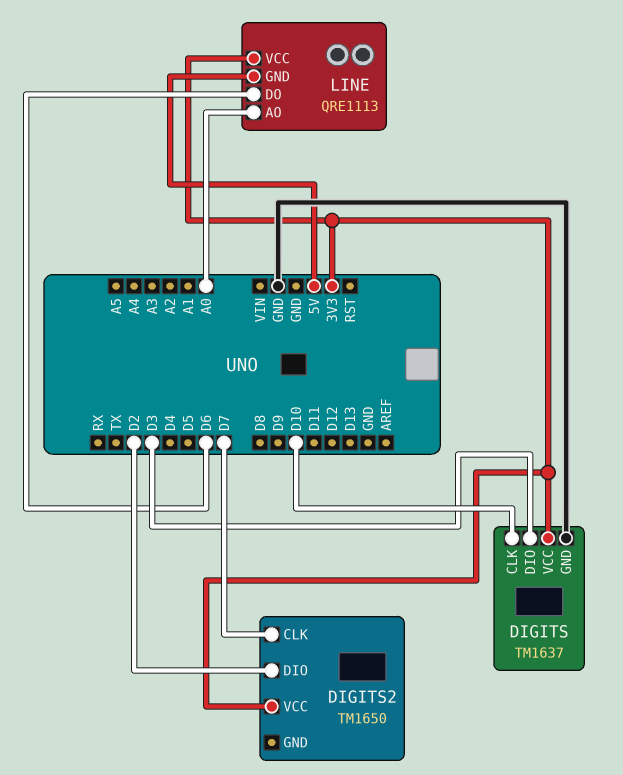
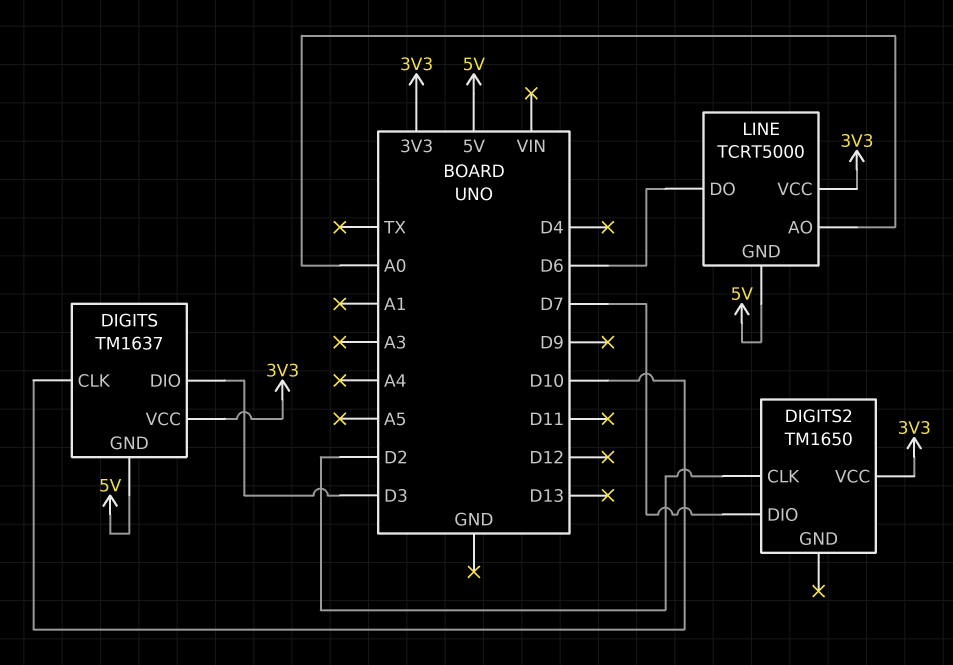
DIGITS pin GND: GND -> 5V
DIGITS2 pin CLK: D7 -> D2
DIGITS2 pin DIO: D2 -> D7
LINE: QRE1113 -> TCRT5000

